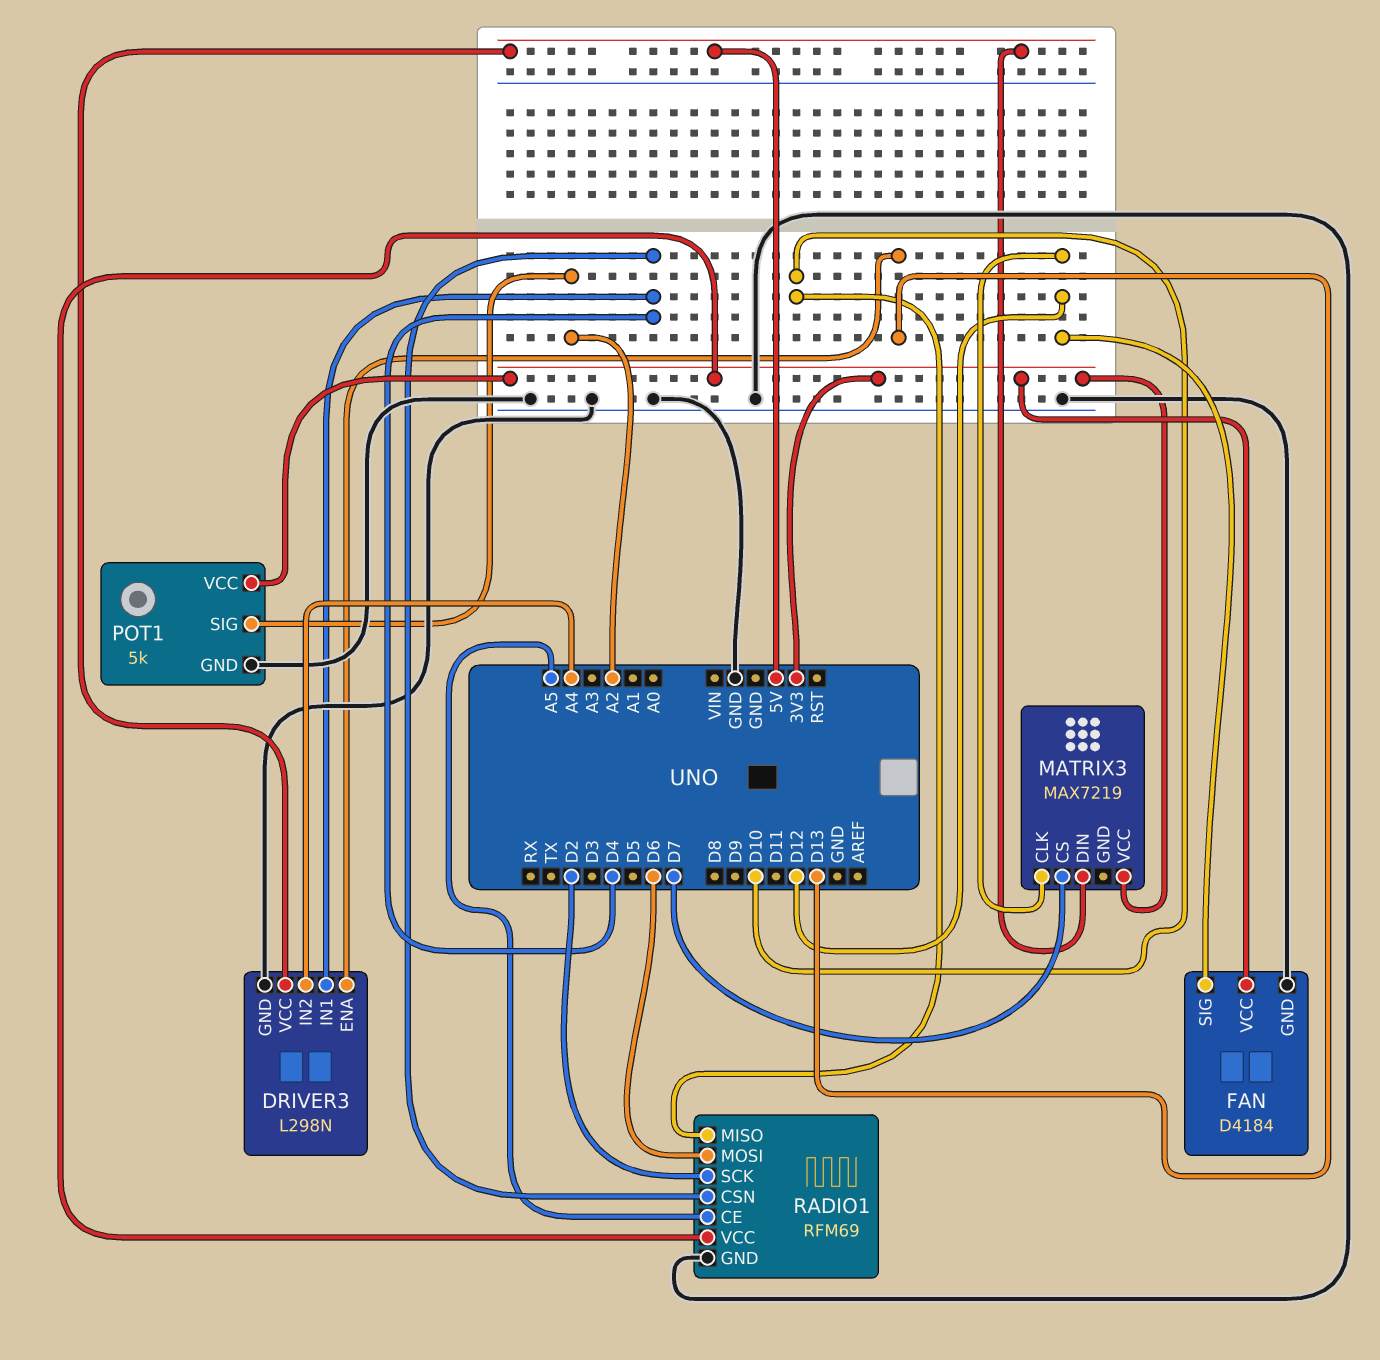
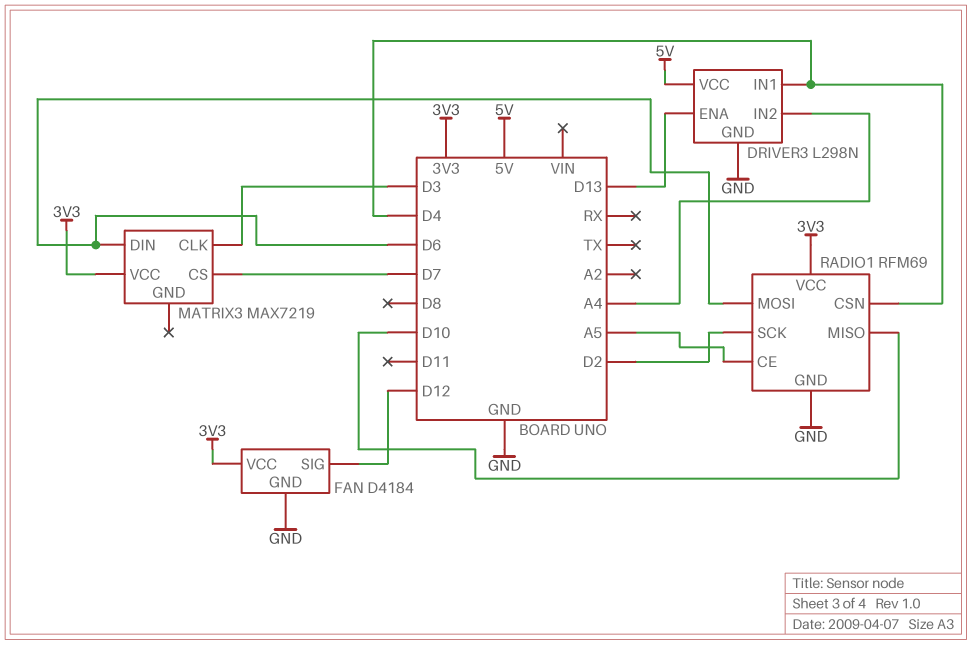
MATRIX3 pin CLK: D12 -> D3
MATRIX3 pin DIN: 5V -> D6
POT1: 5k -> none
POT1 pin GND: GND -> none
POT1 pin SIG: A2 -> none
POT1 pin VCC: 3V3 -> none

